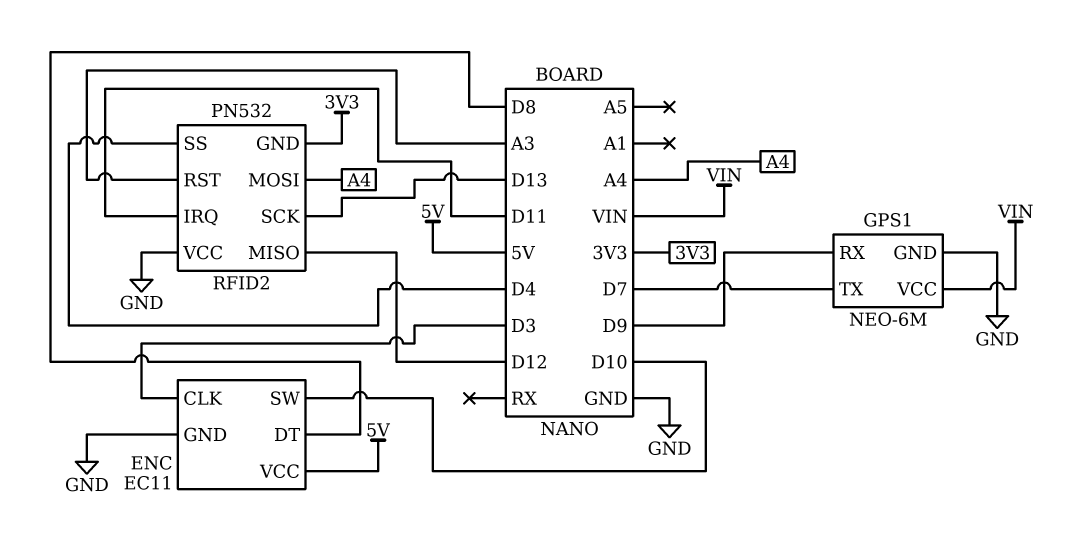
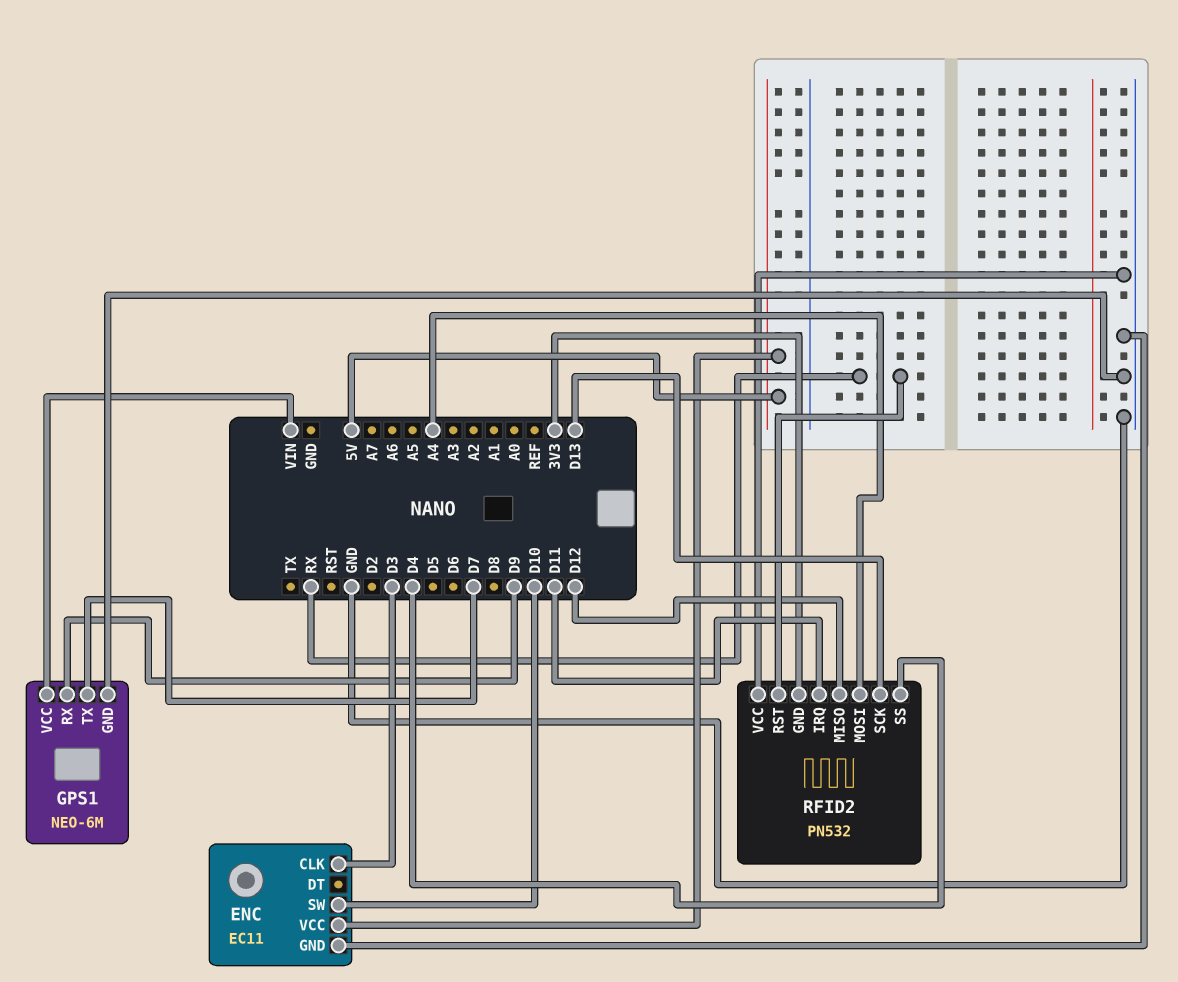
ENC pin DT: D8 -> none
RFID2 pin RST: A3 -> RX

